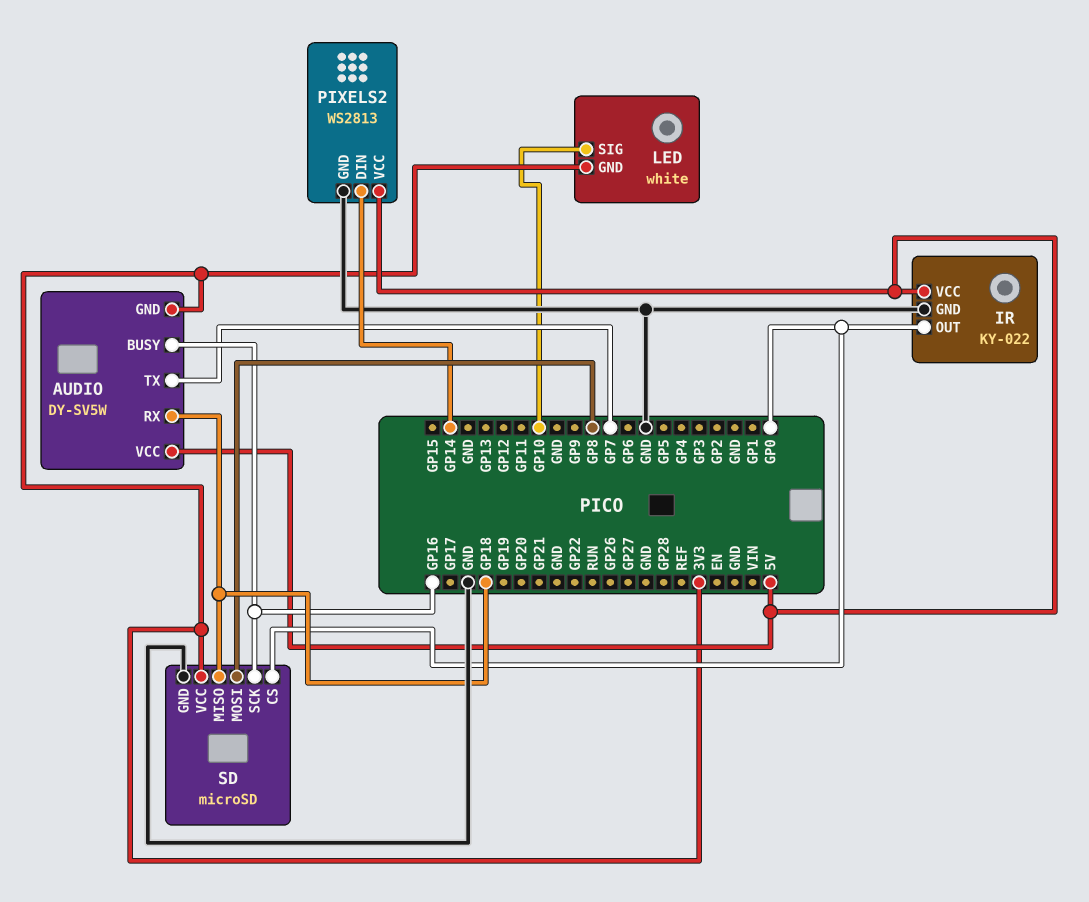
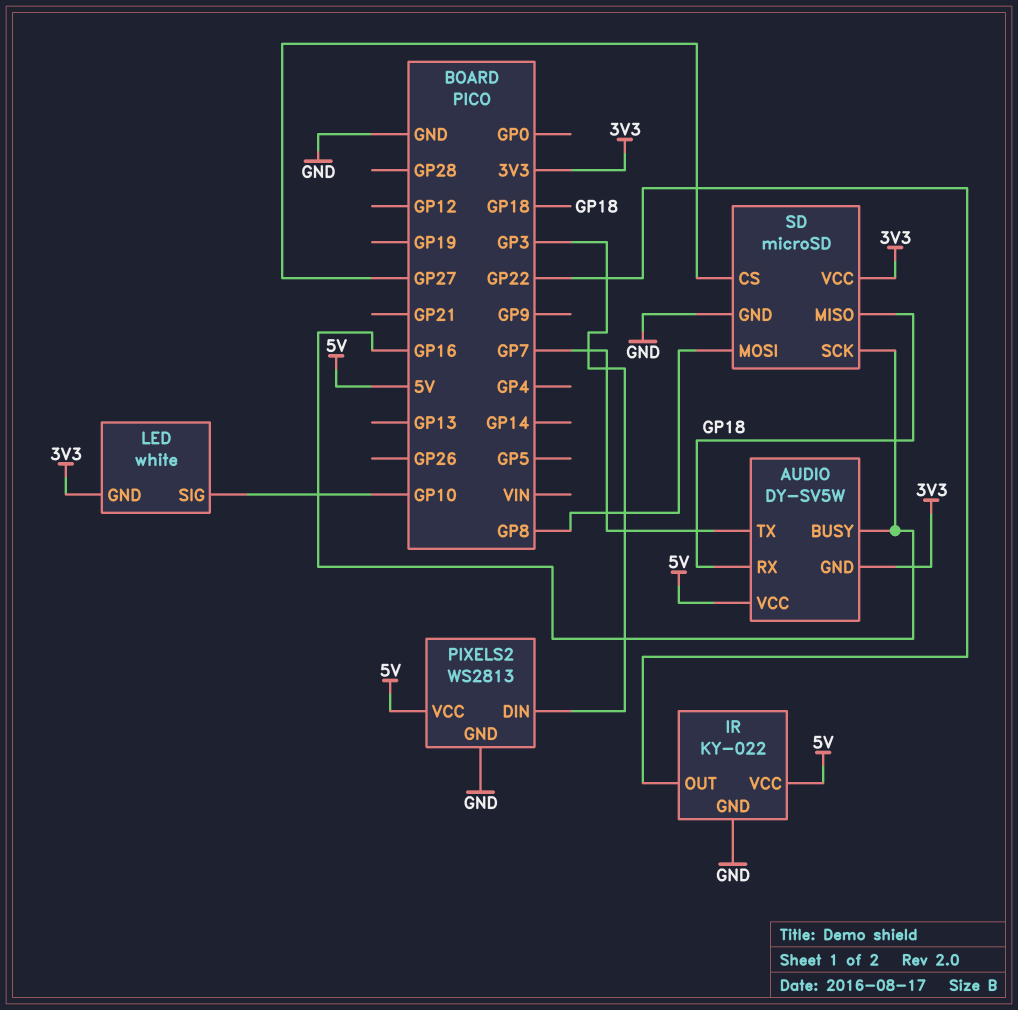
IR pin OUT: GP0 -> GP22
PIXELS2 pin DIN: GP14 -> GP3
SD pin CS: GP0 -> GP27

